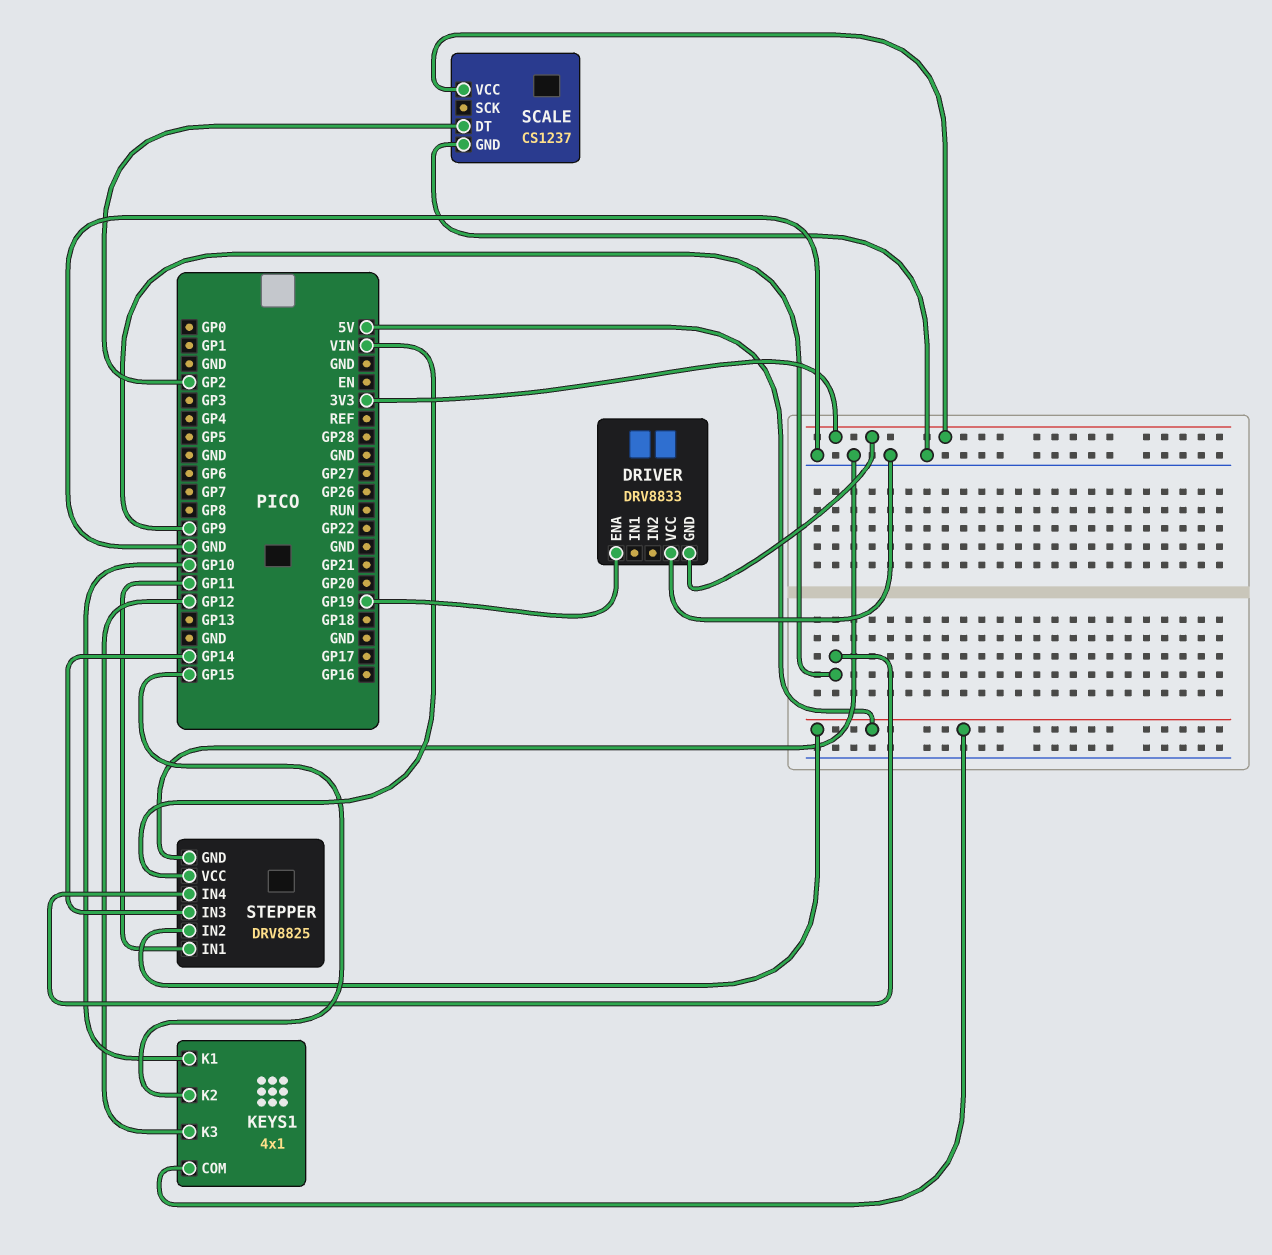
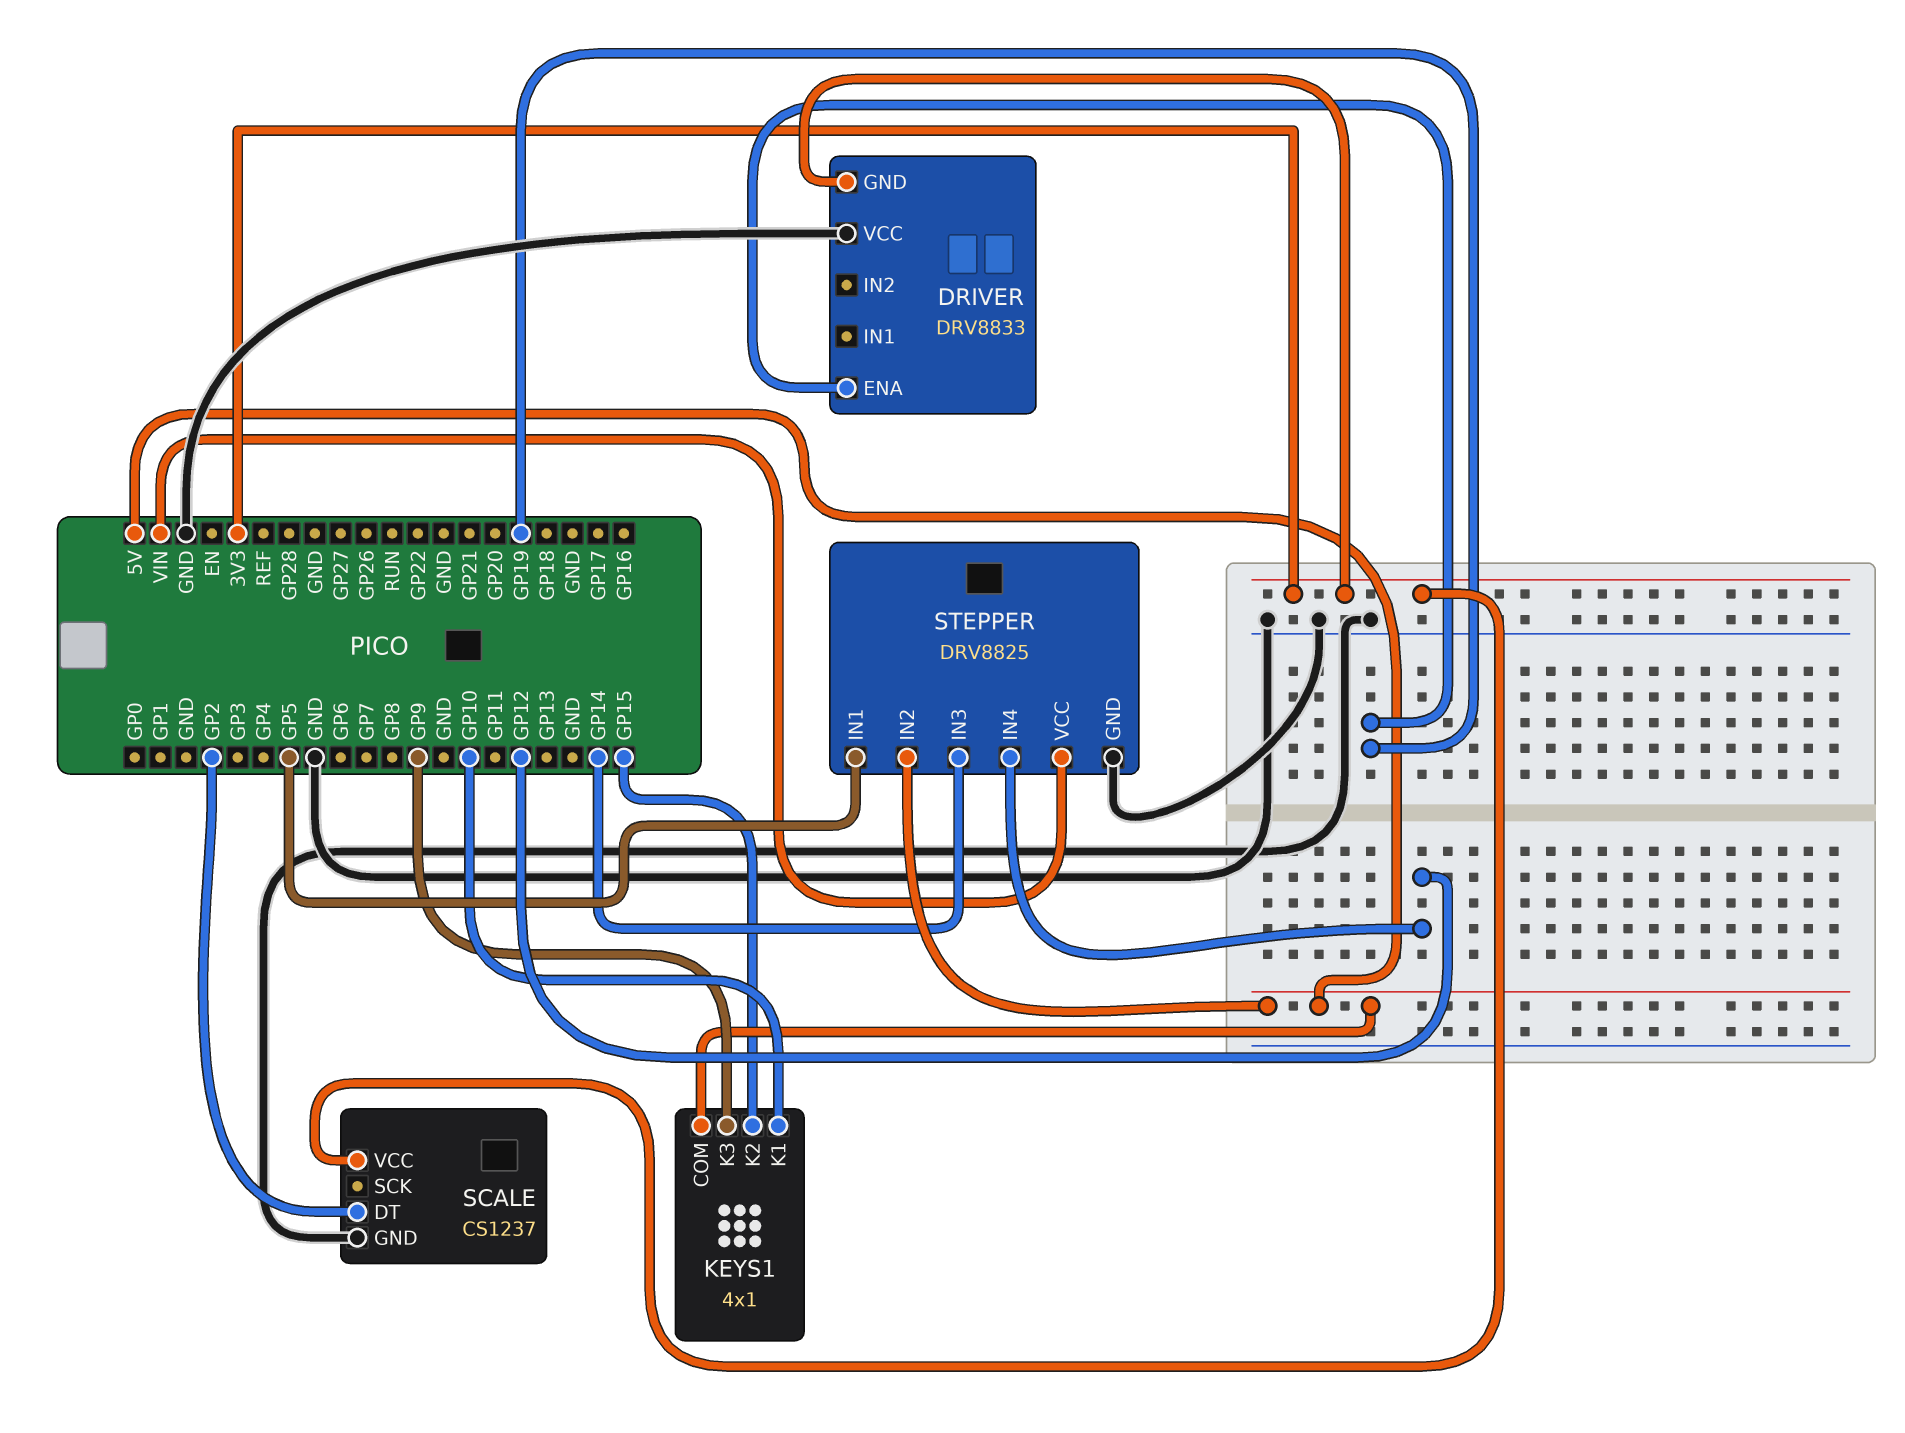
KEYS1 pin K3: GP12 -> GP9
STEPPER pin IN1: GP11 -> GP5
STEPPER pin IN4: GP9 -> GP12

